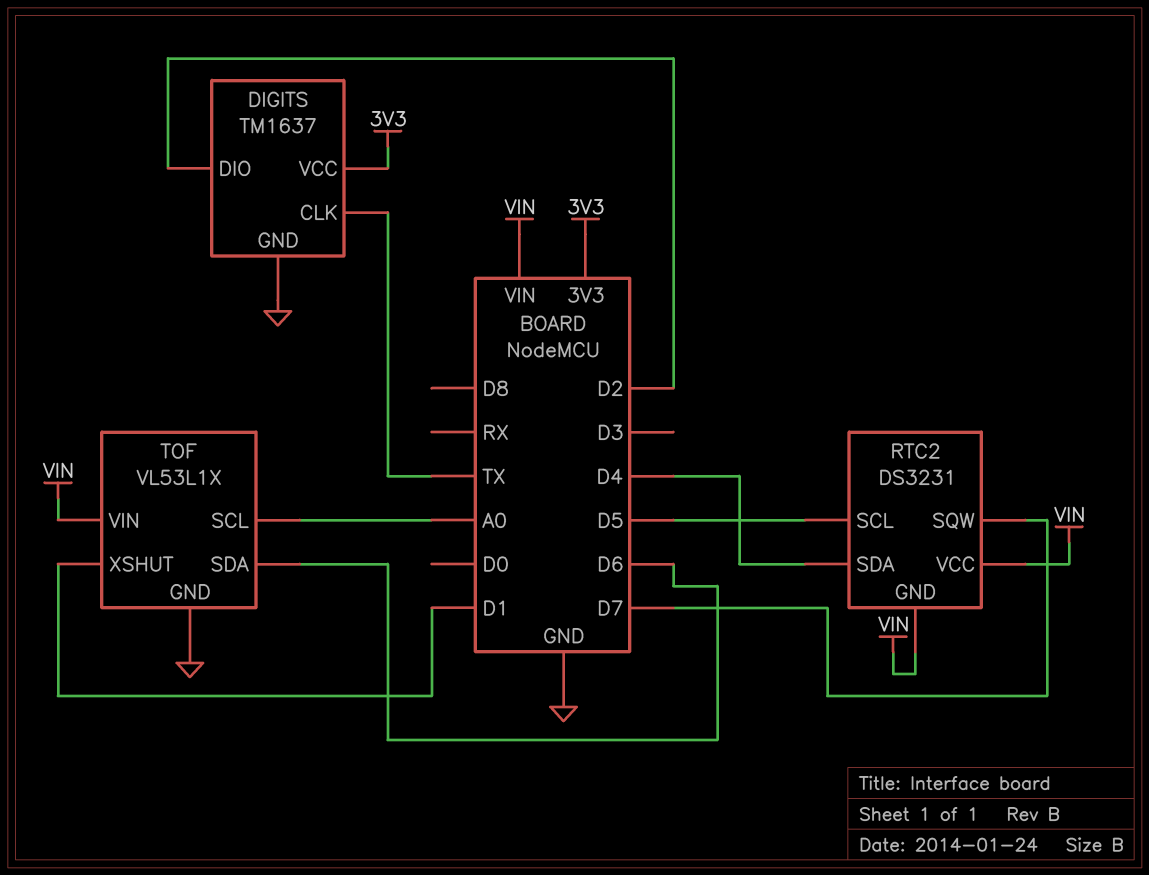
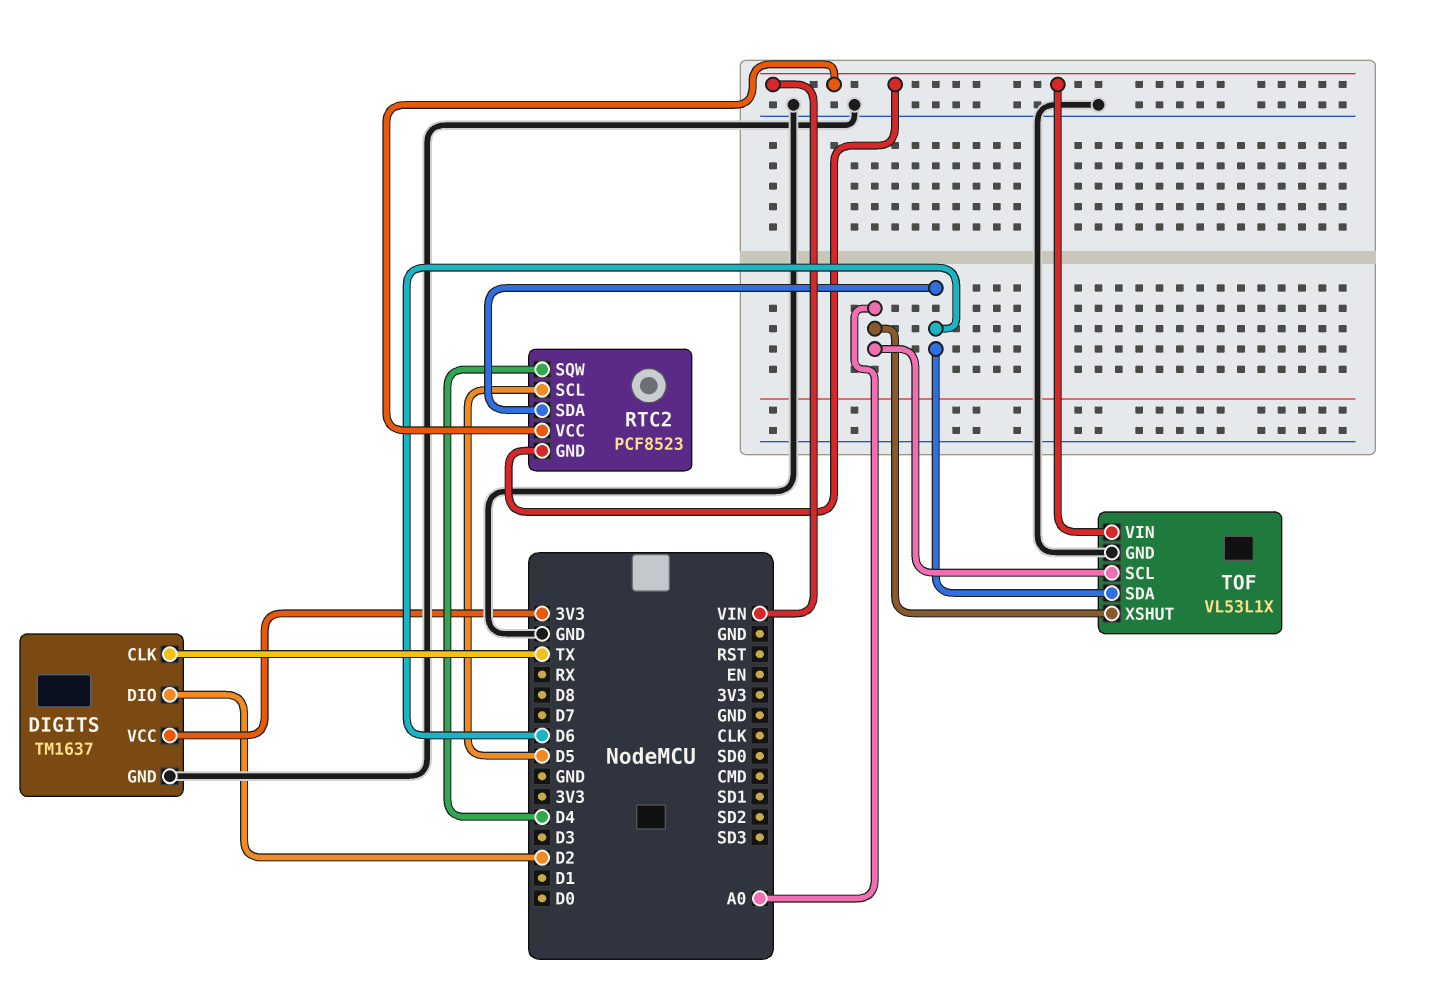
RTC2: DS3231 -> PCF8523
RTC2 pin SDA: D4 -> D6
RTC2 pin SQW: D7 -> D4
TOF pin XSHUT: D1 -> A0

